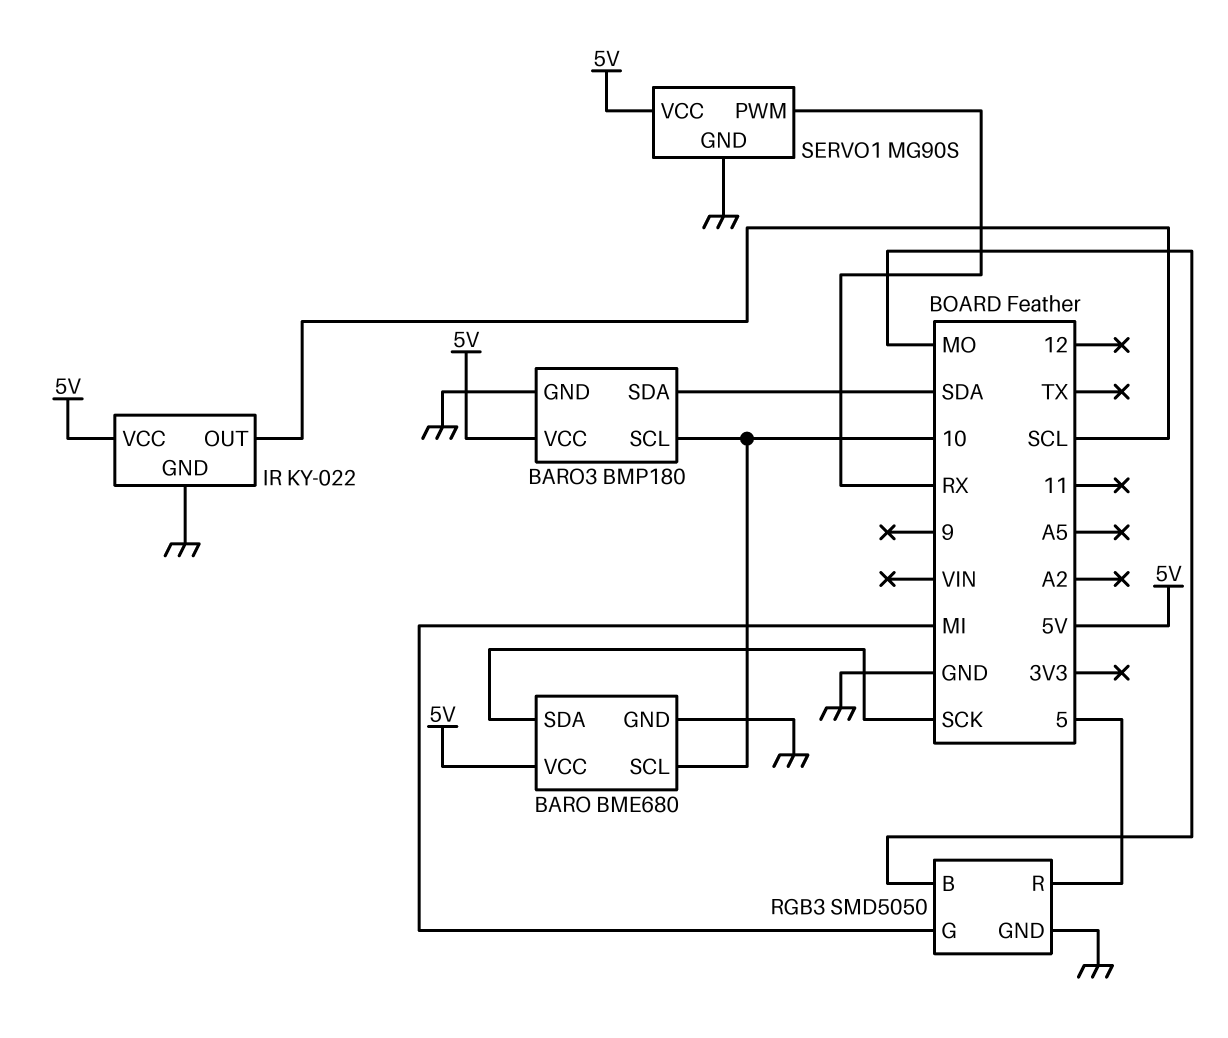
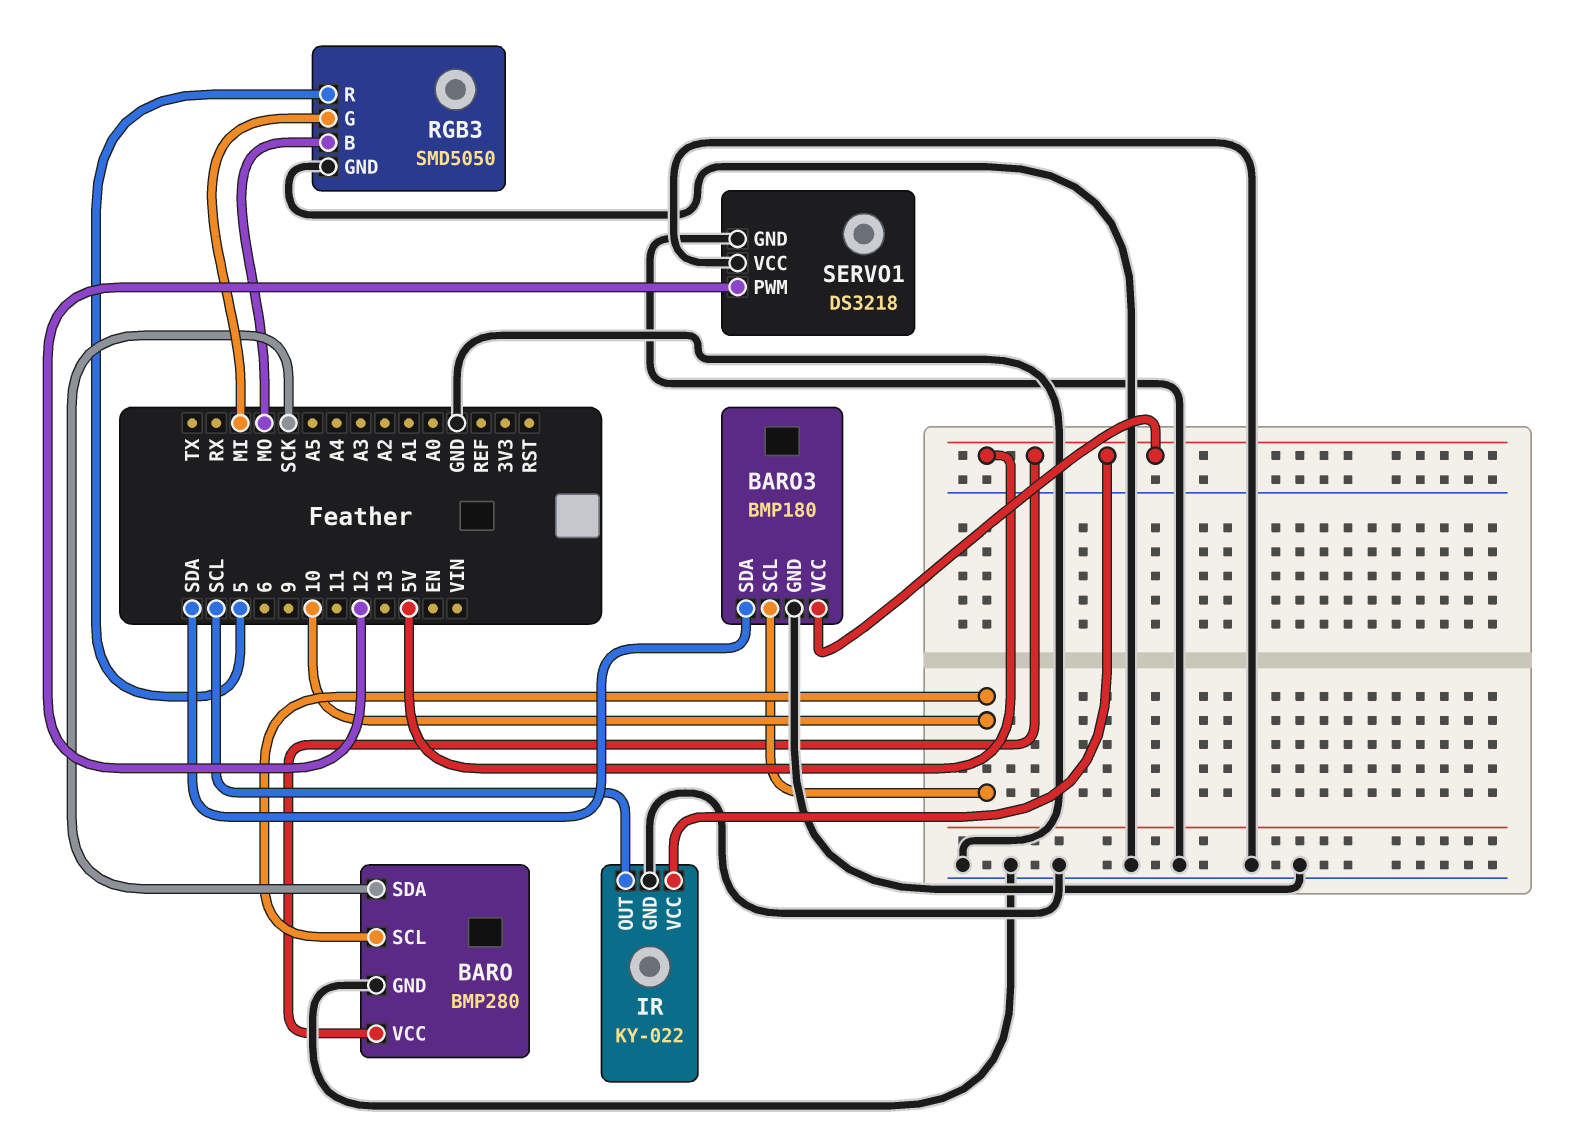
BARO: BME680 -> BMP280
SERVO1: MG90S -> DS3218
SERVO1 pin PWM: RX -> 12
SERVO1 pin VCC: 5V -> GND

